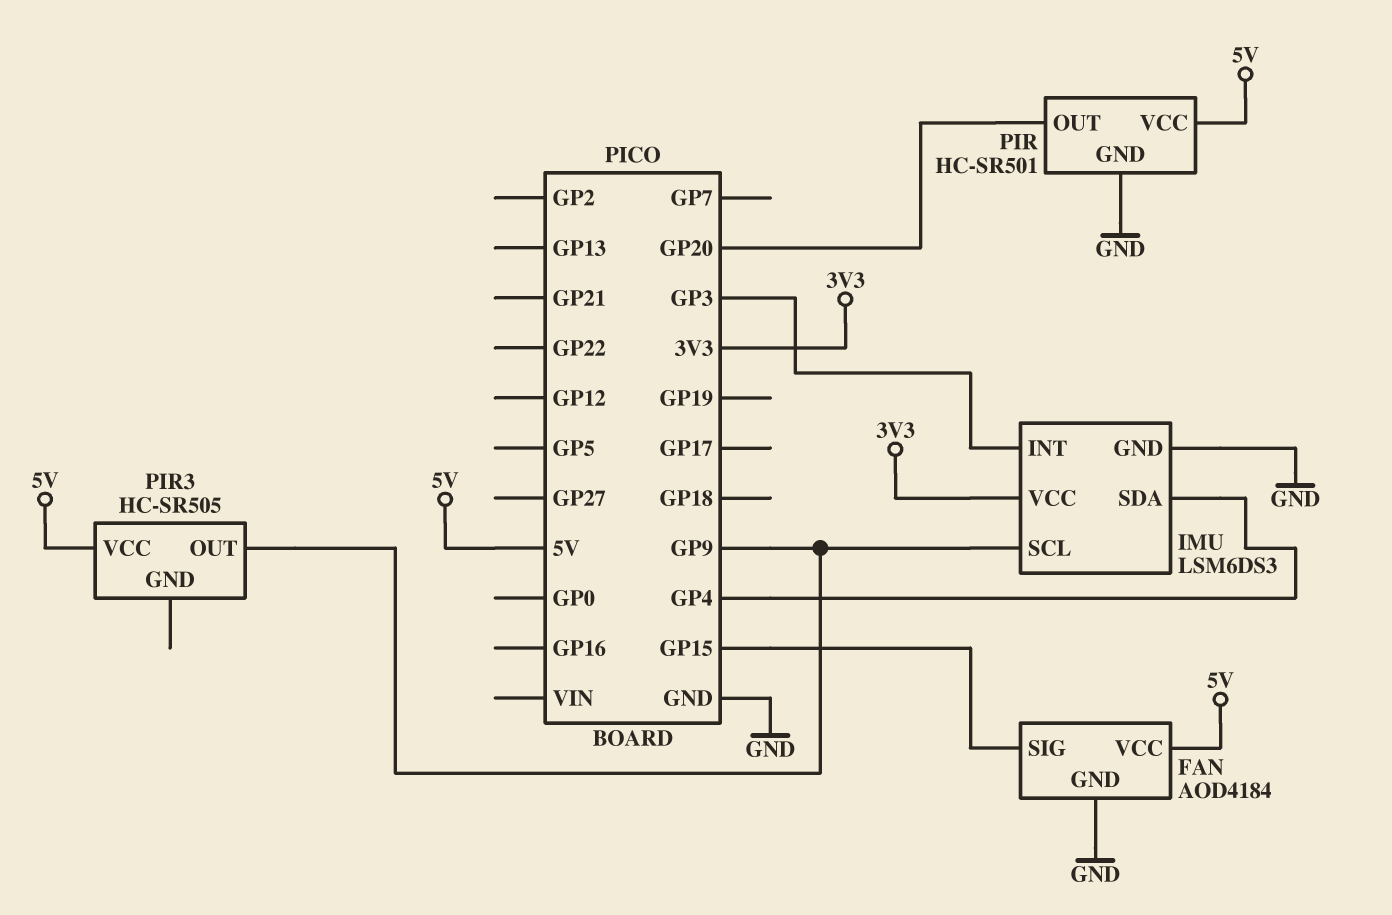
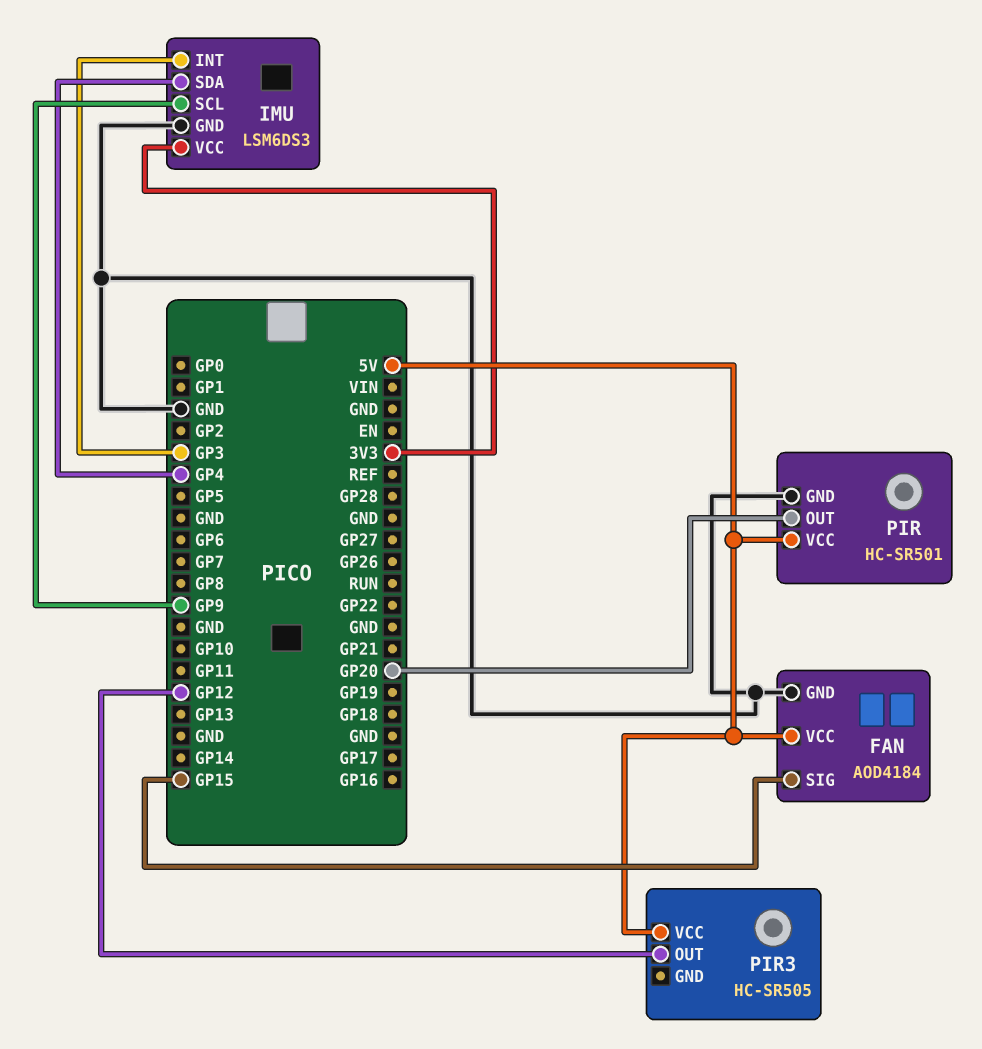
PIR3 pin OUT: GP9 -> GP12

